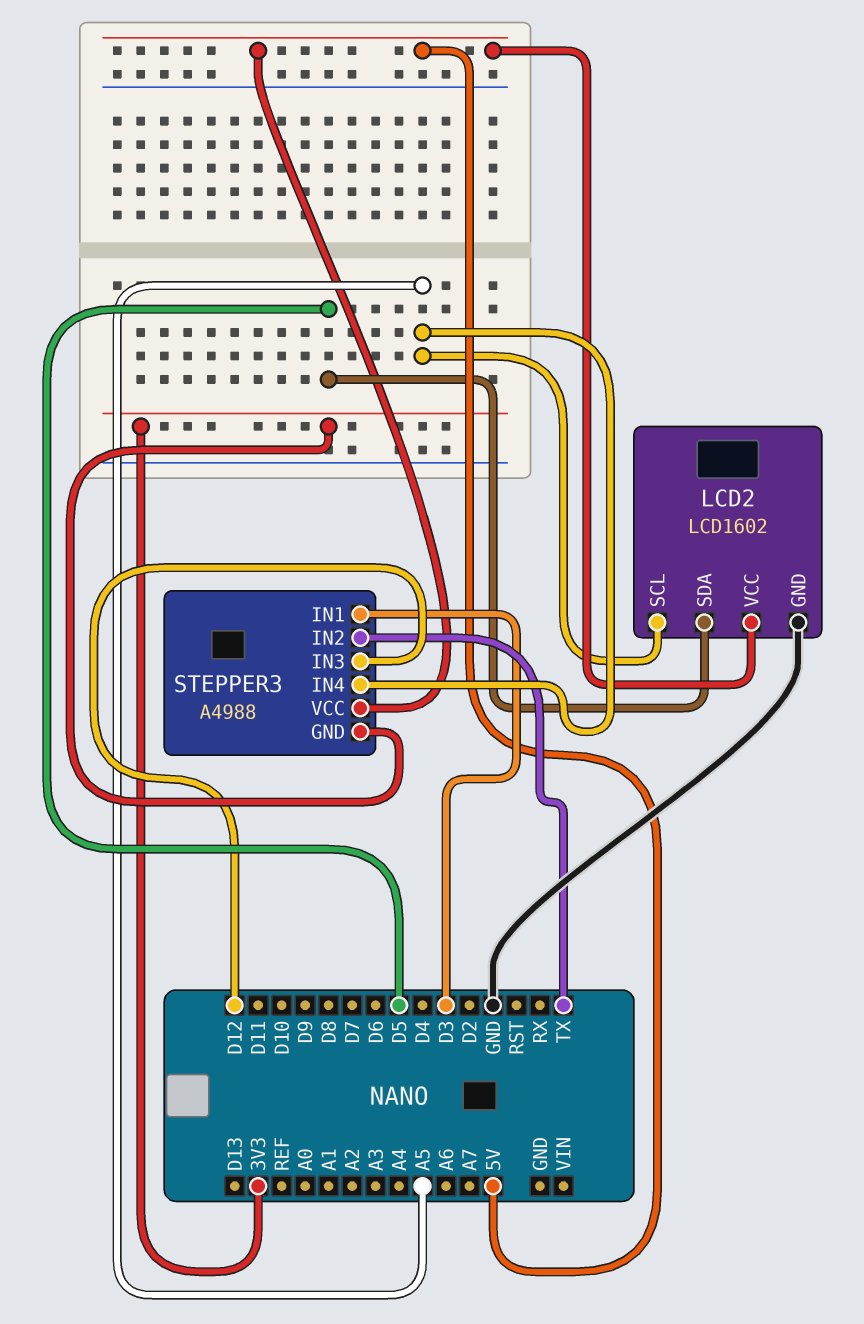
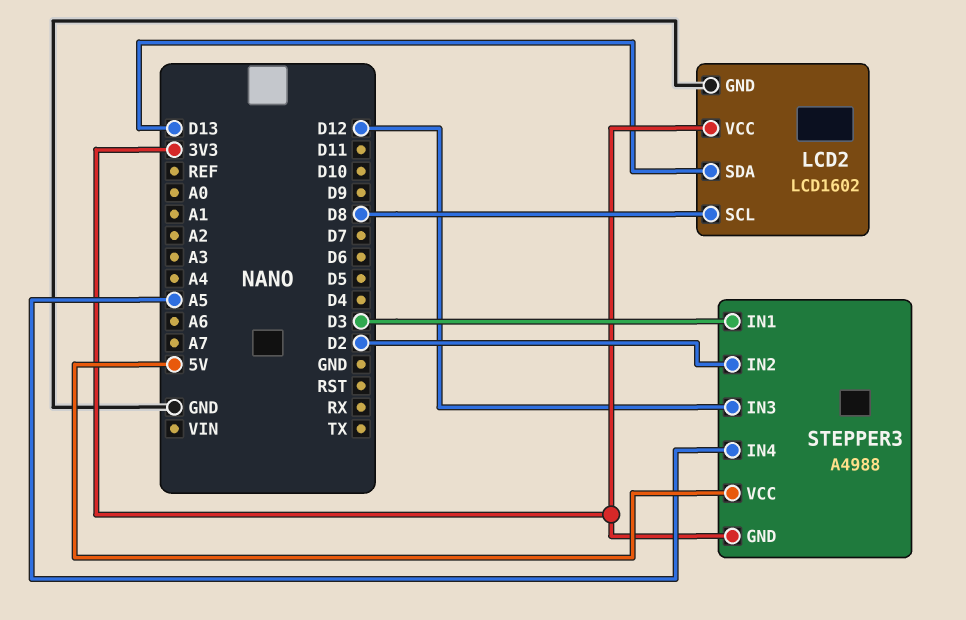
LCD2 pin SCL: A5 -> D8
LCD2 pin SDA: D5 -> D13
LCD2 pin VCC: 5V -> 3V3
STEPPER3 pin IN2: TX -> D2

